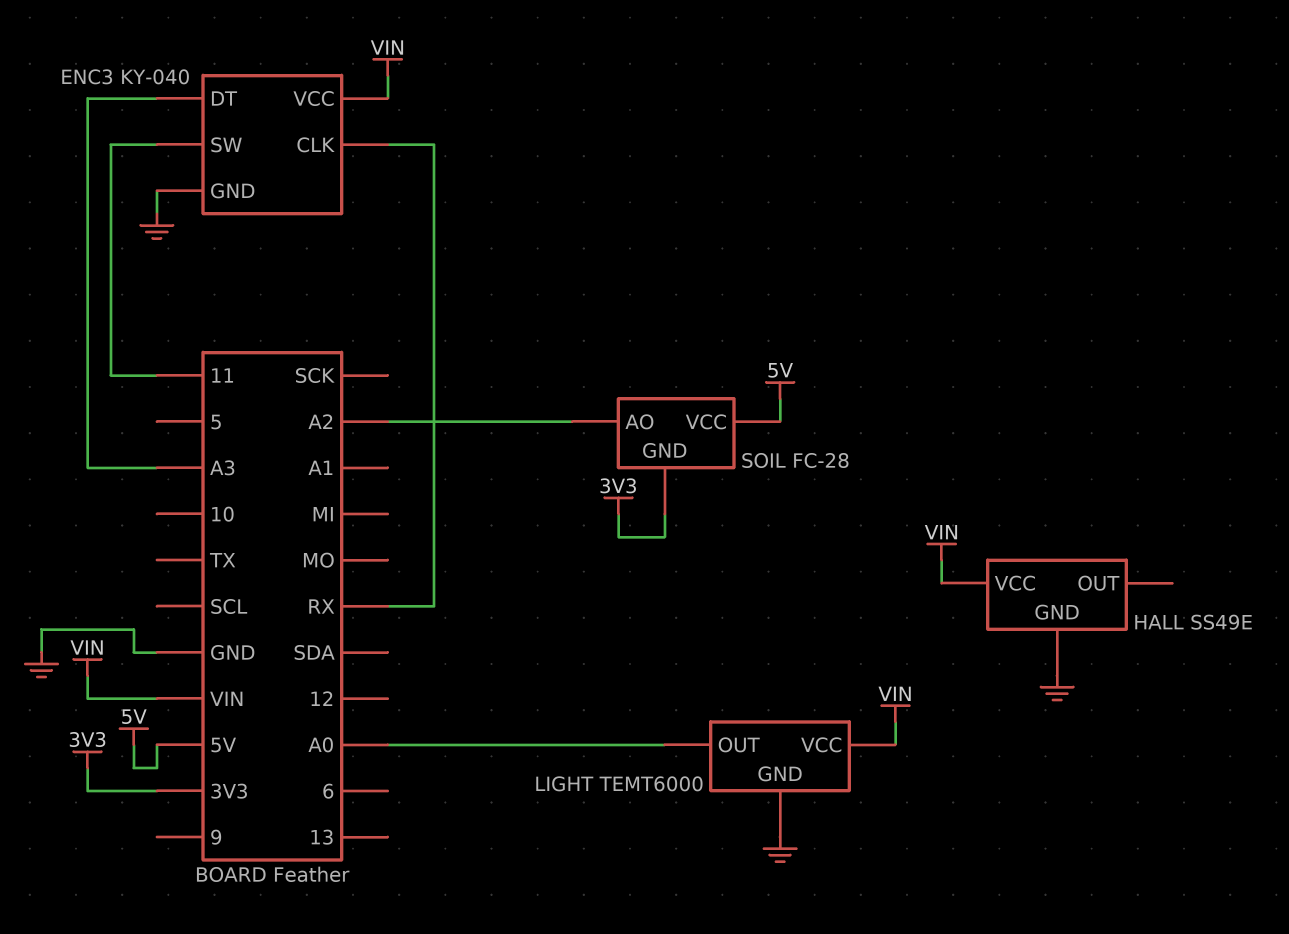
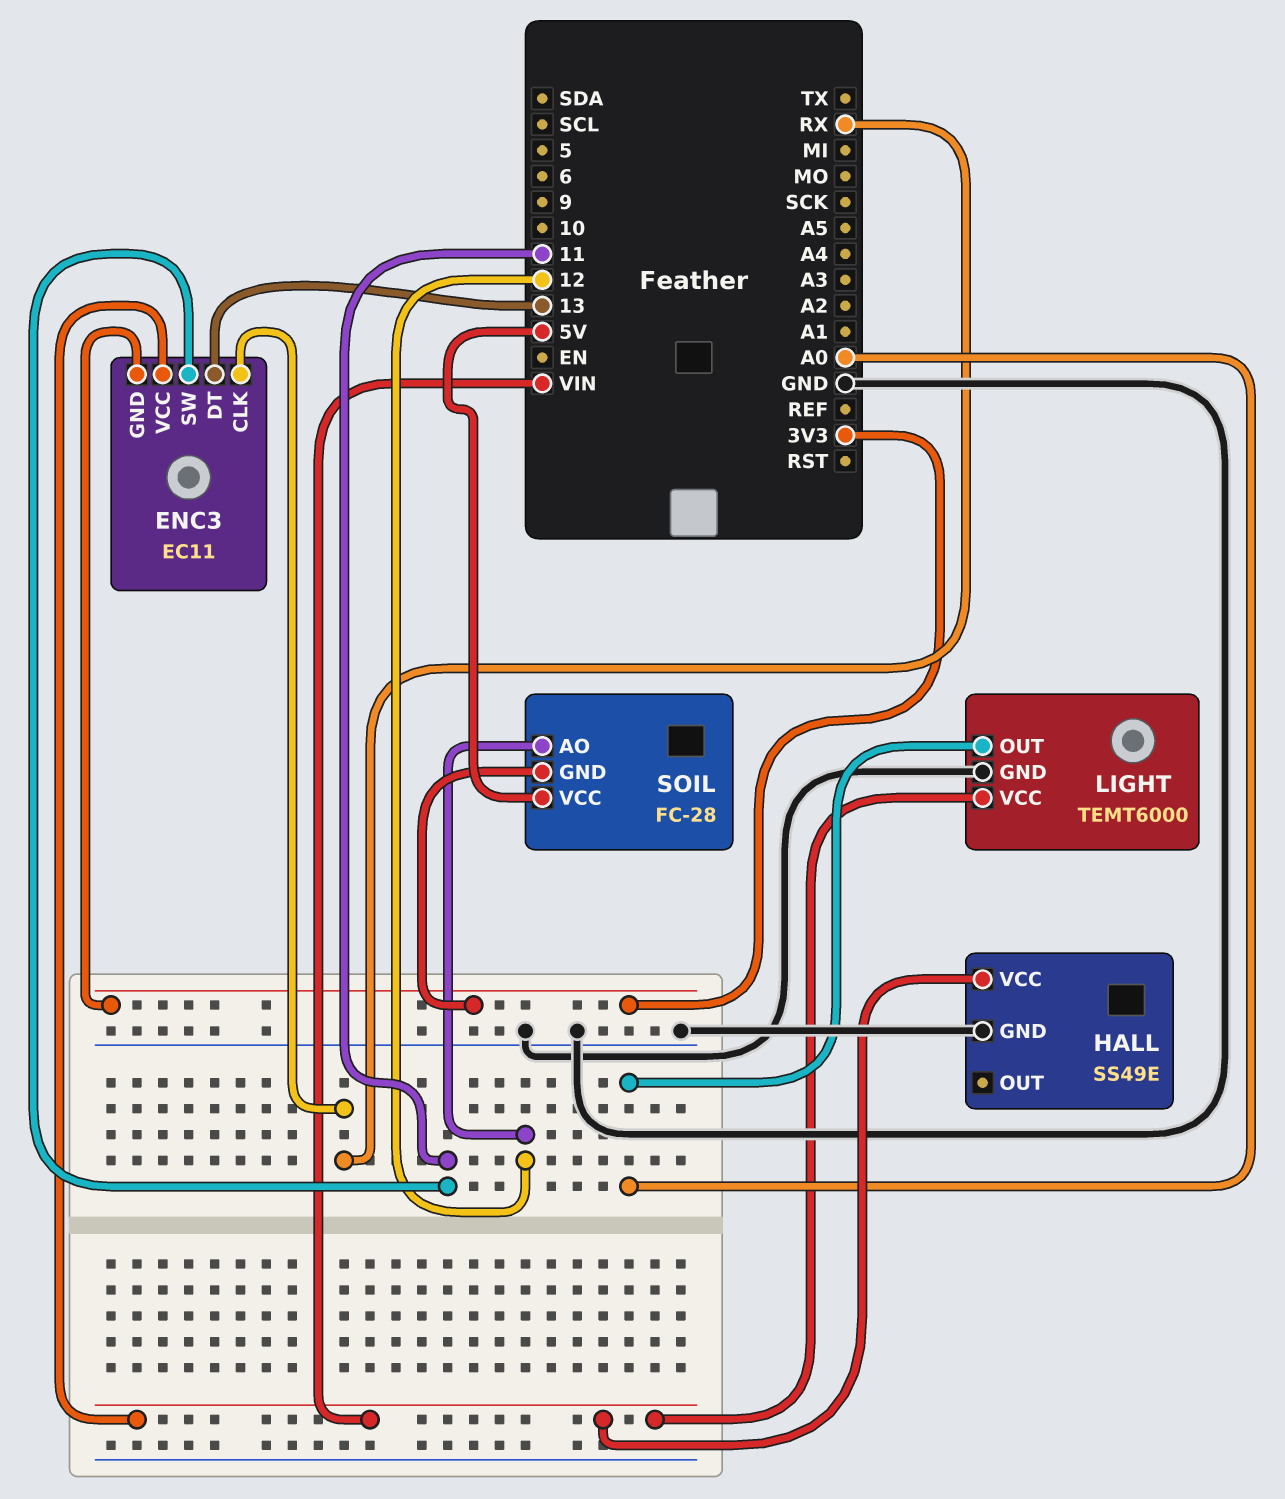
ENC3: KY-040 -> EC11
ENC3 pin DT: A3 -> 13
ENC3 pin GND: GND -> 3V3
SOIL pin AO: A2 -> 12

